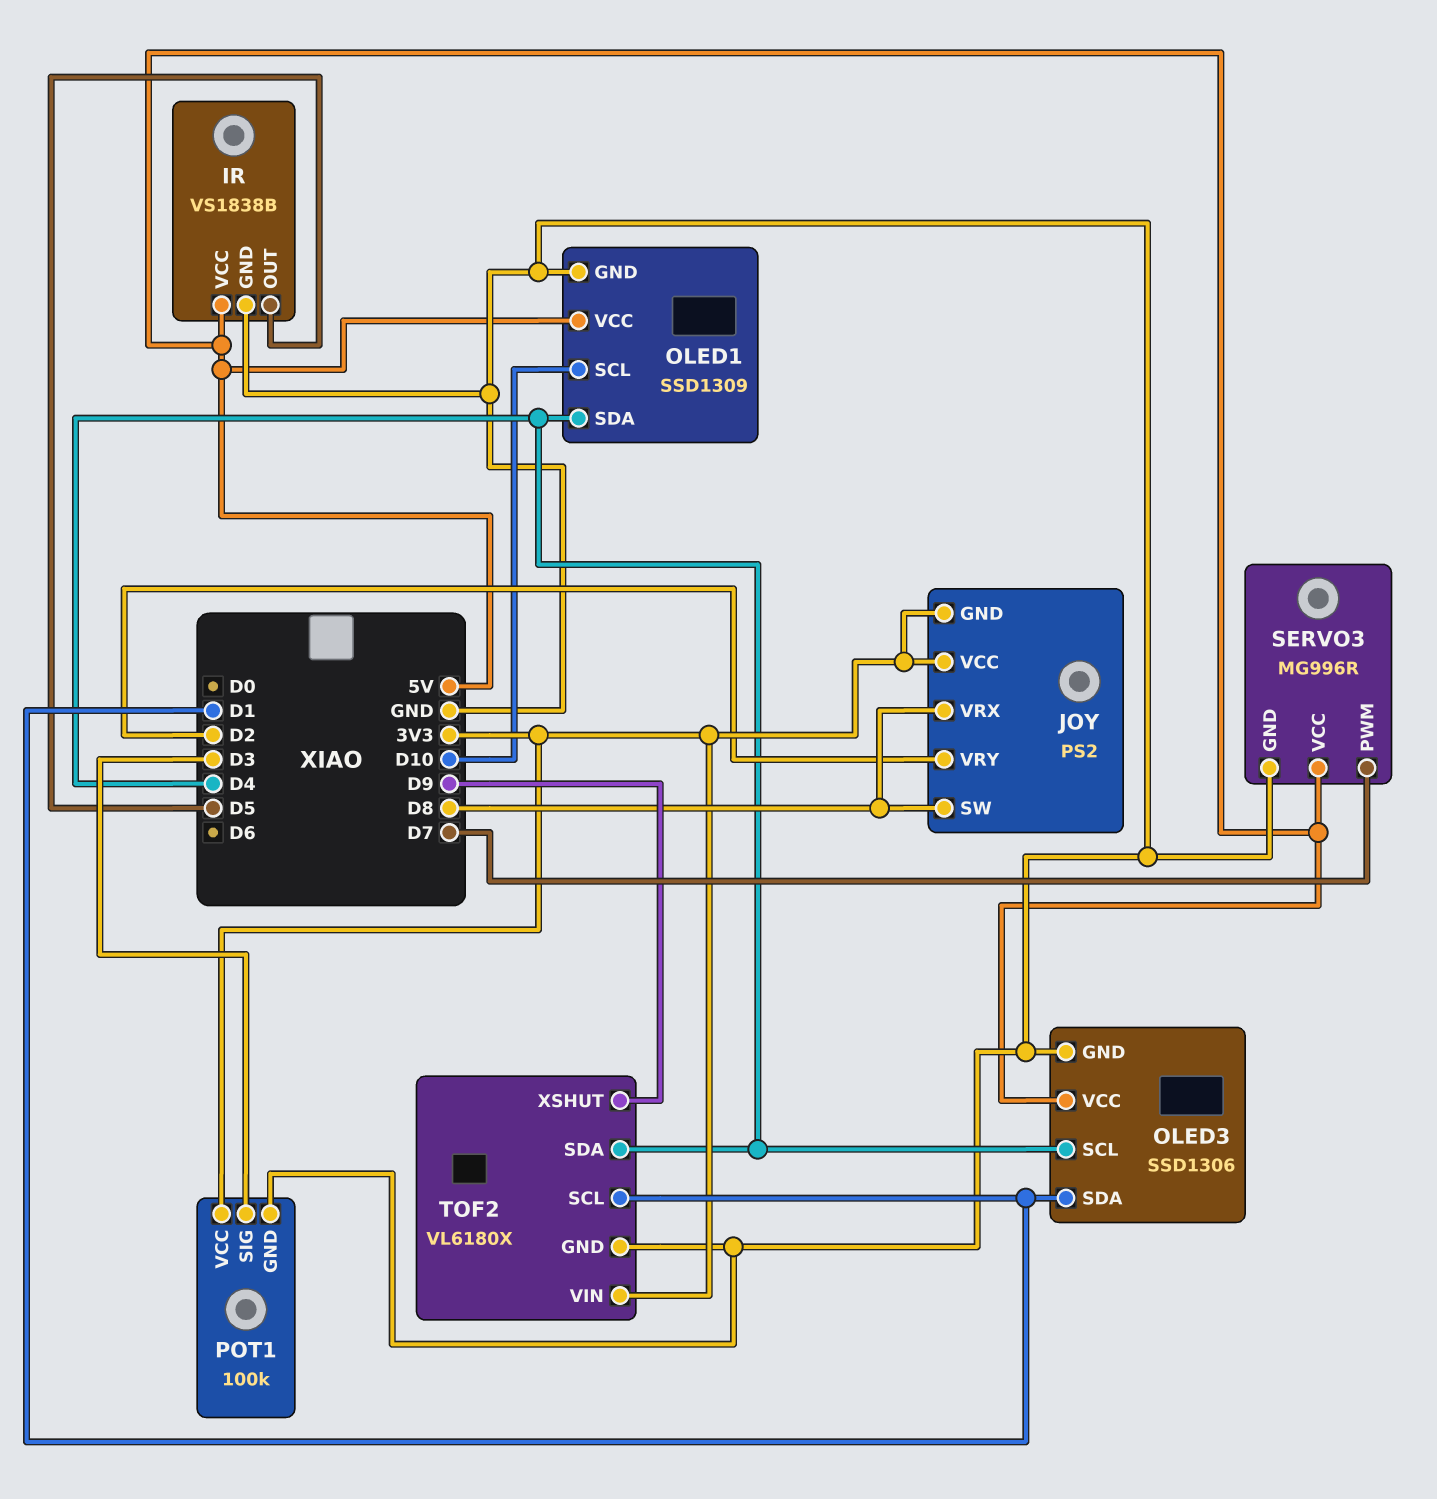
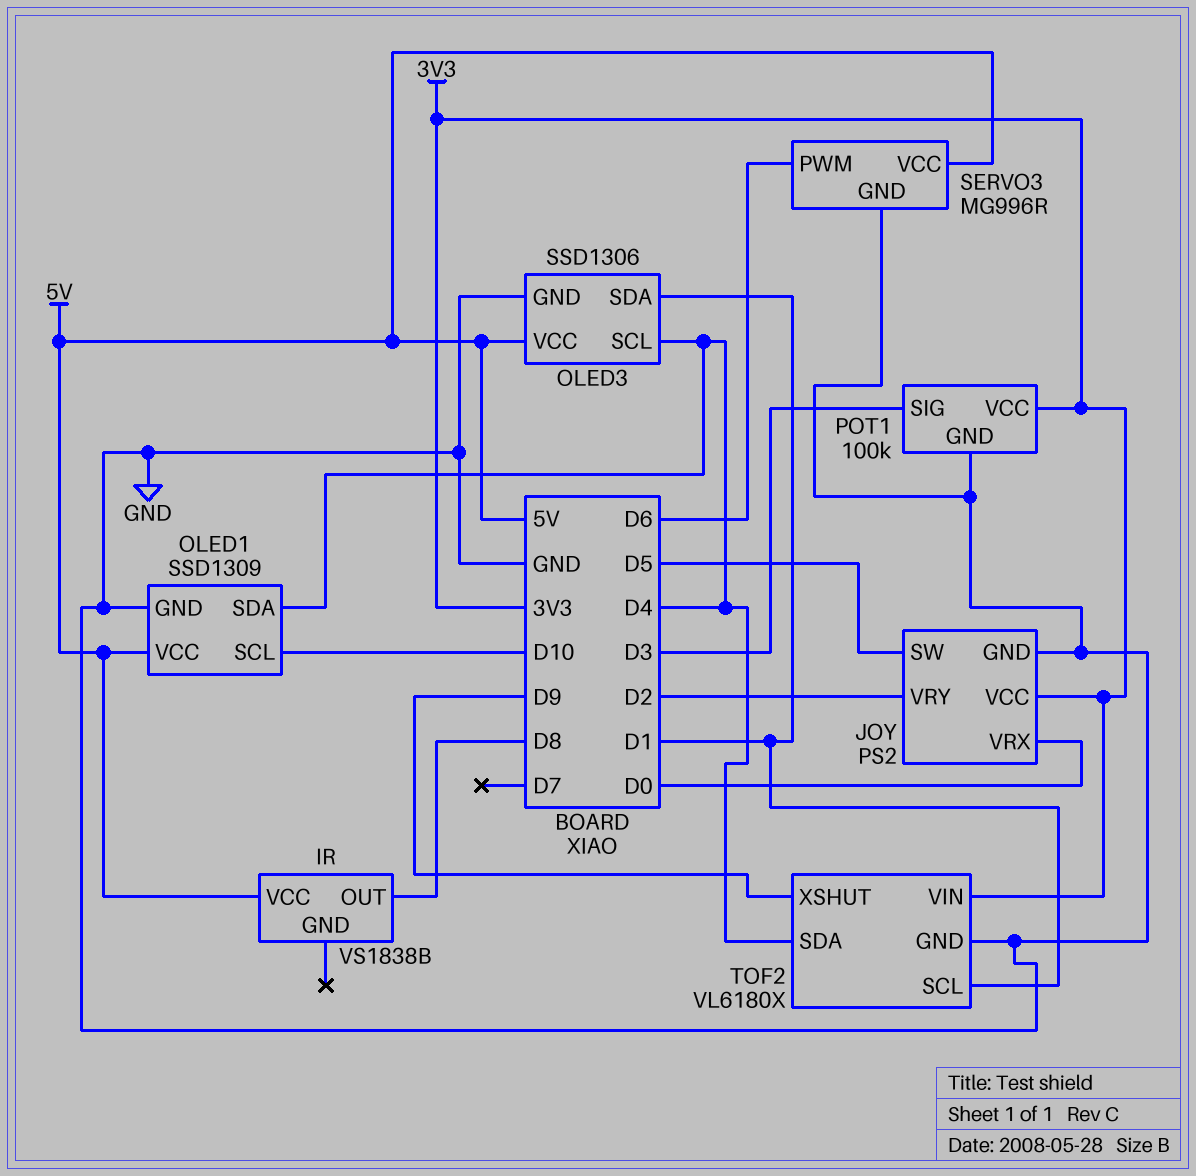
IR pin GND: GND -> none
IR pin OUT: D5 -> D8
JOY pin GND: 3V3 -> GND
JOY pin SW: D8 -> D5
JOY pin VRX: D8 -> D0
SERVO3 pin PWM: D7 -> D6

